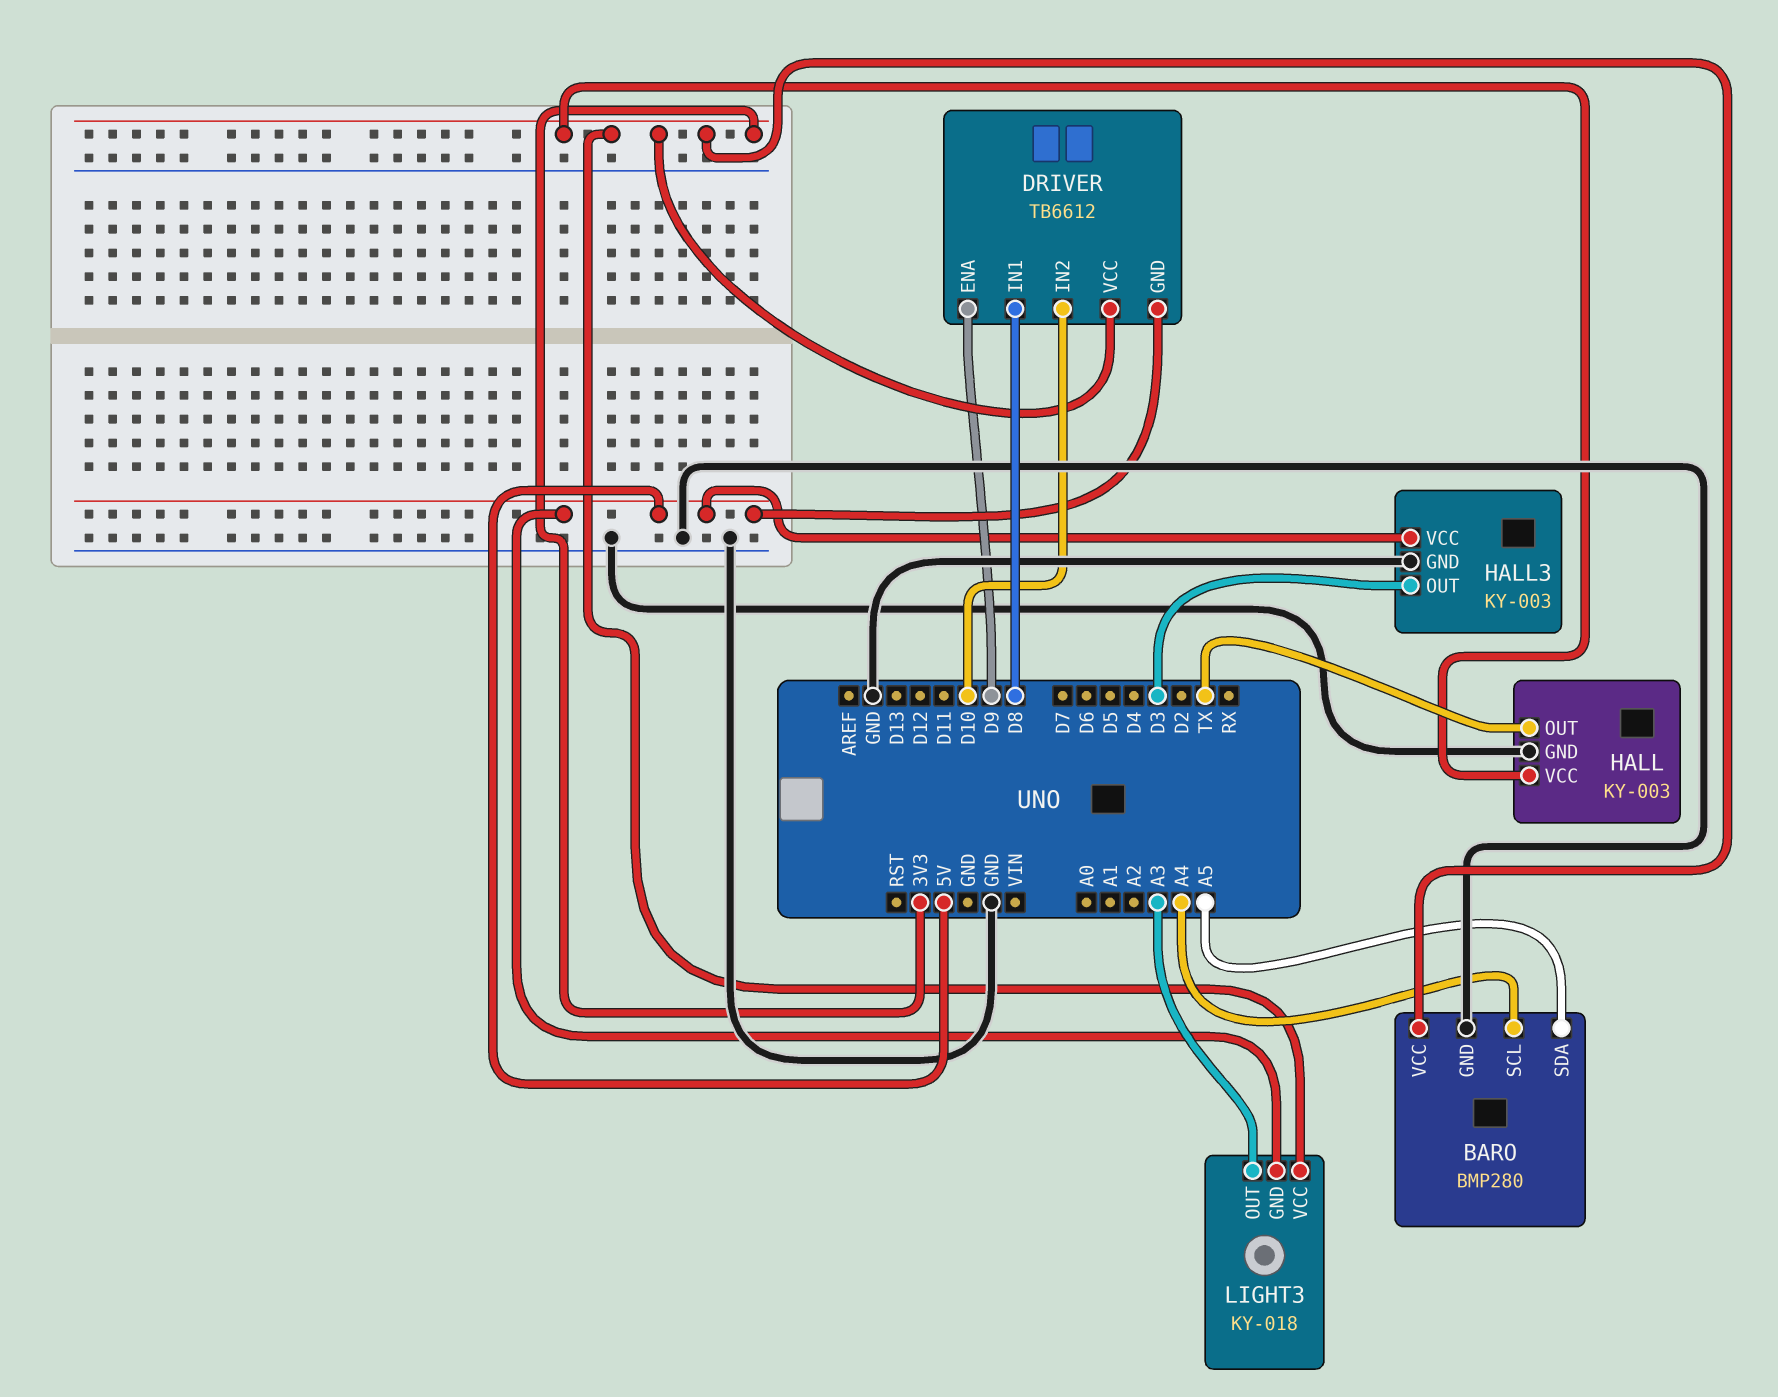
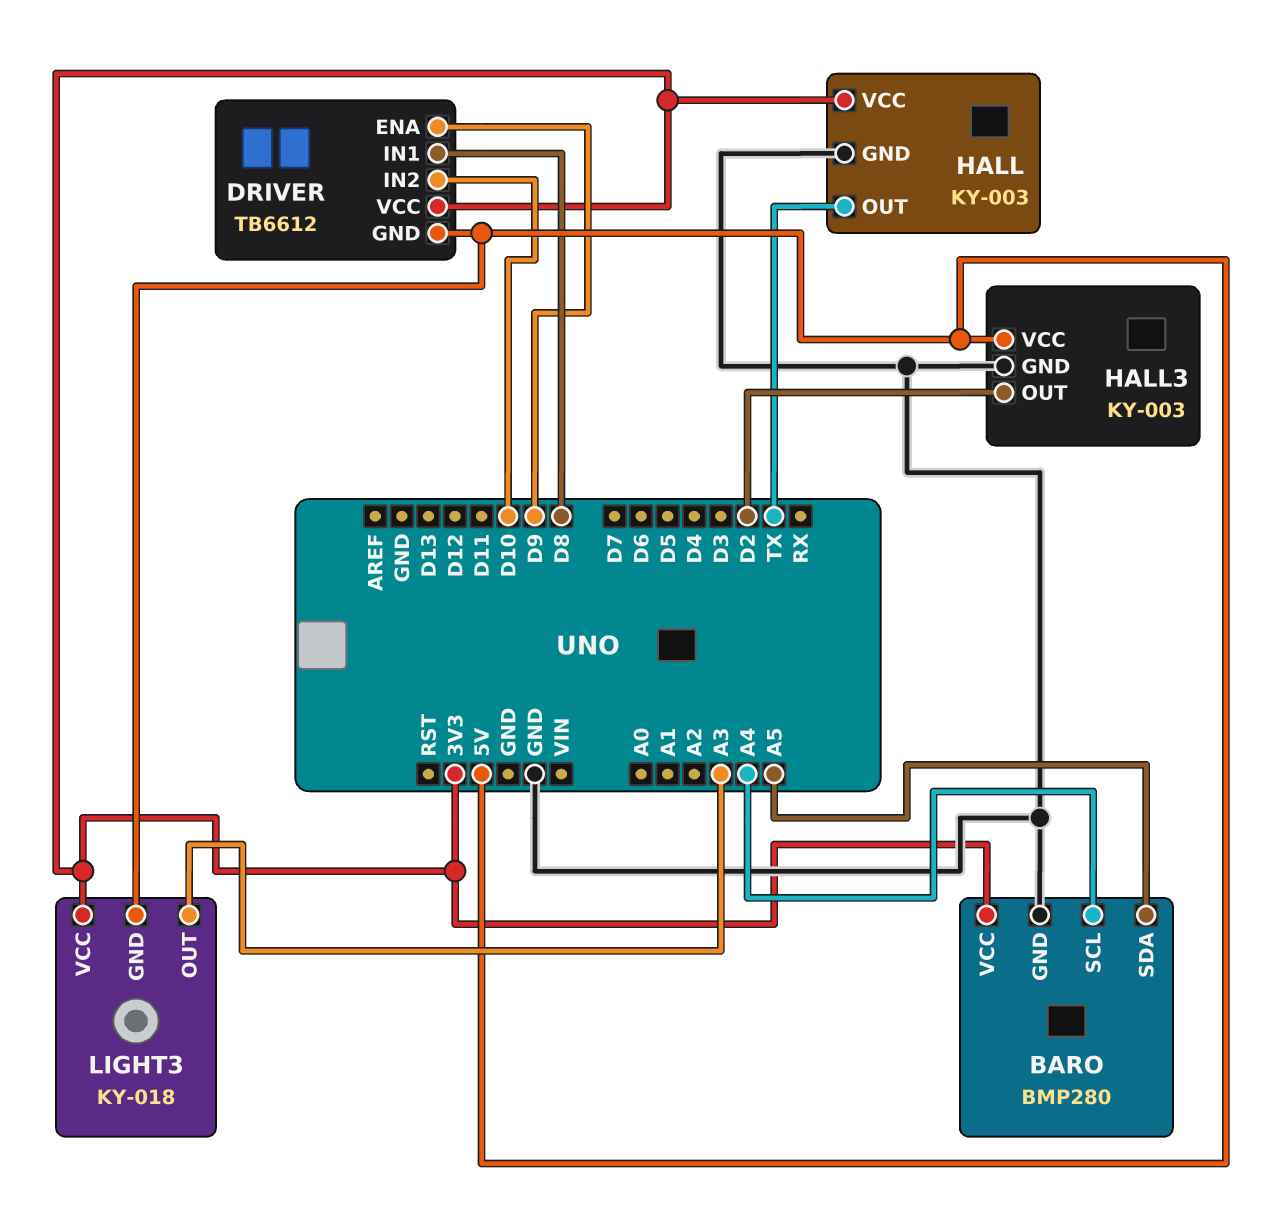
HALL3 pin OUT: D3 -> D2

